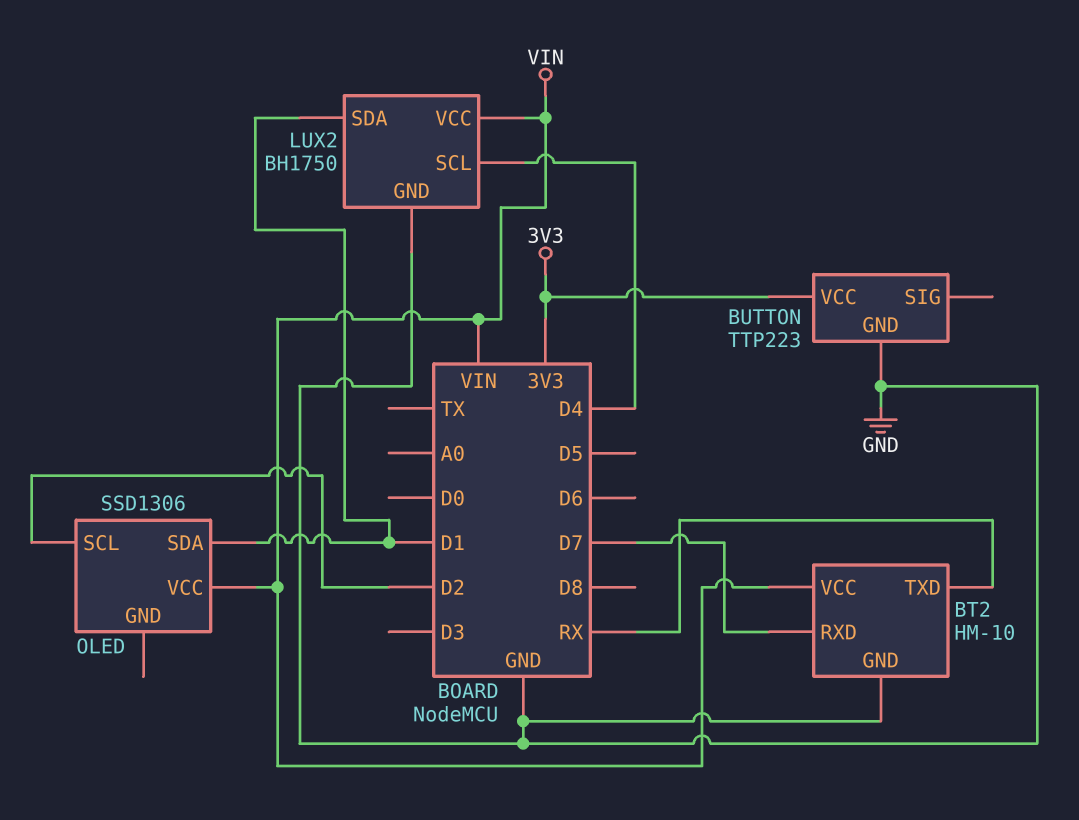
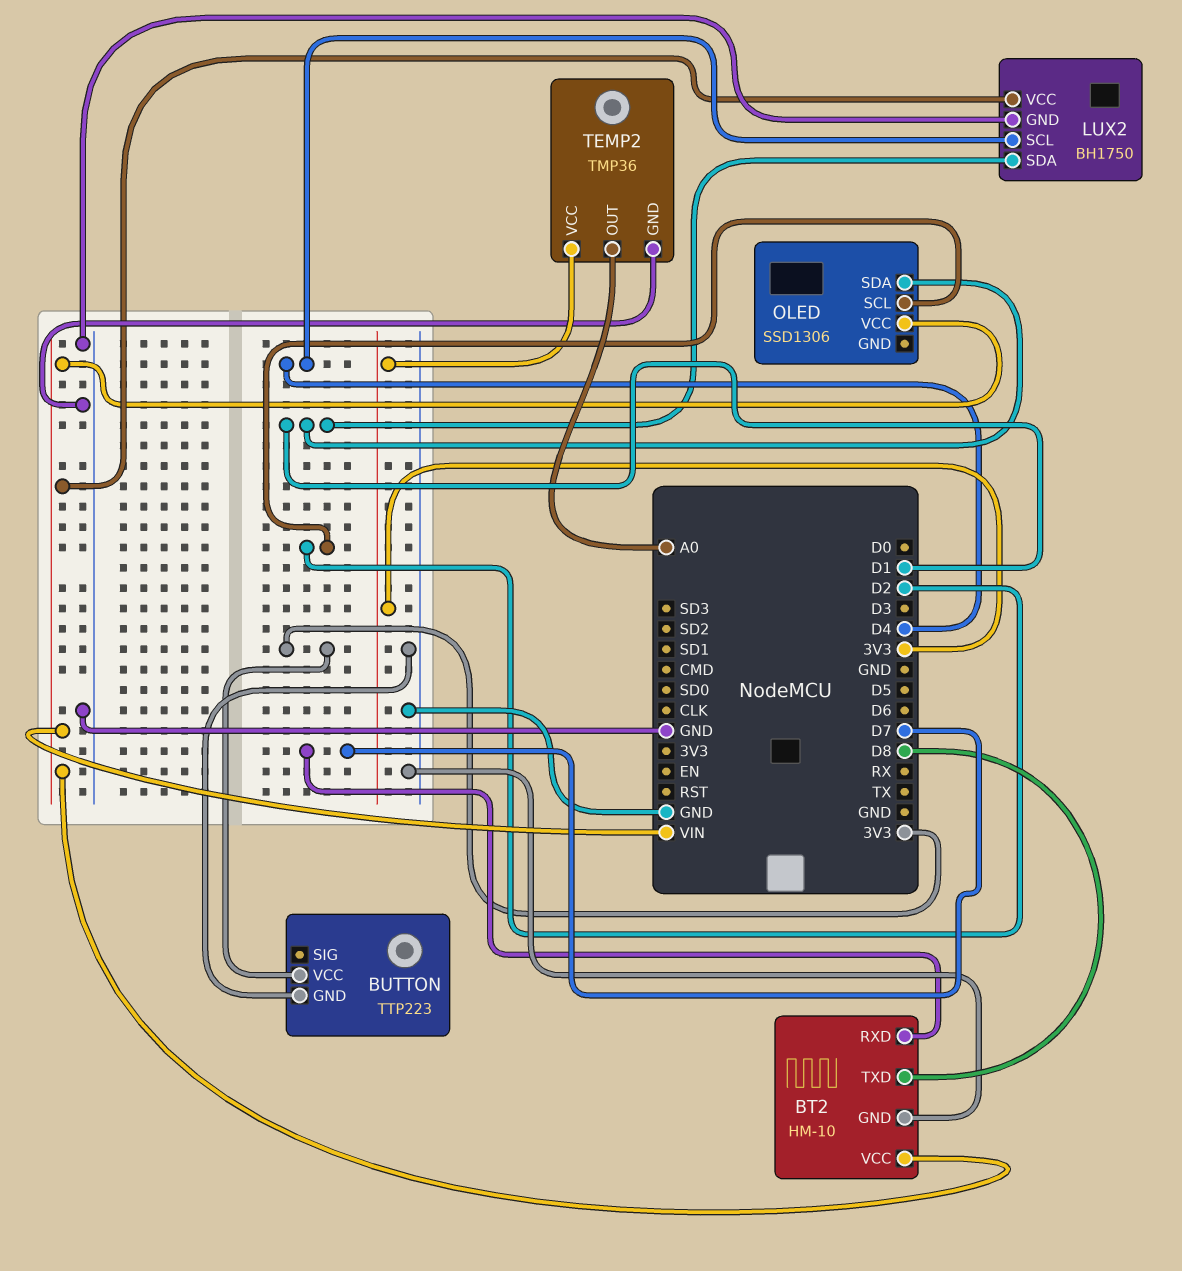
BT2 pin TXD: RX -> D8
TEMP2: none -> TMP36
TEMP2 pin GND: none -> GND
TEMP2 pin OUT: none -> A0
TEMP2 pin VCC: none -> 3V3

